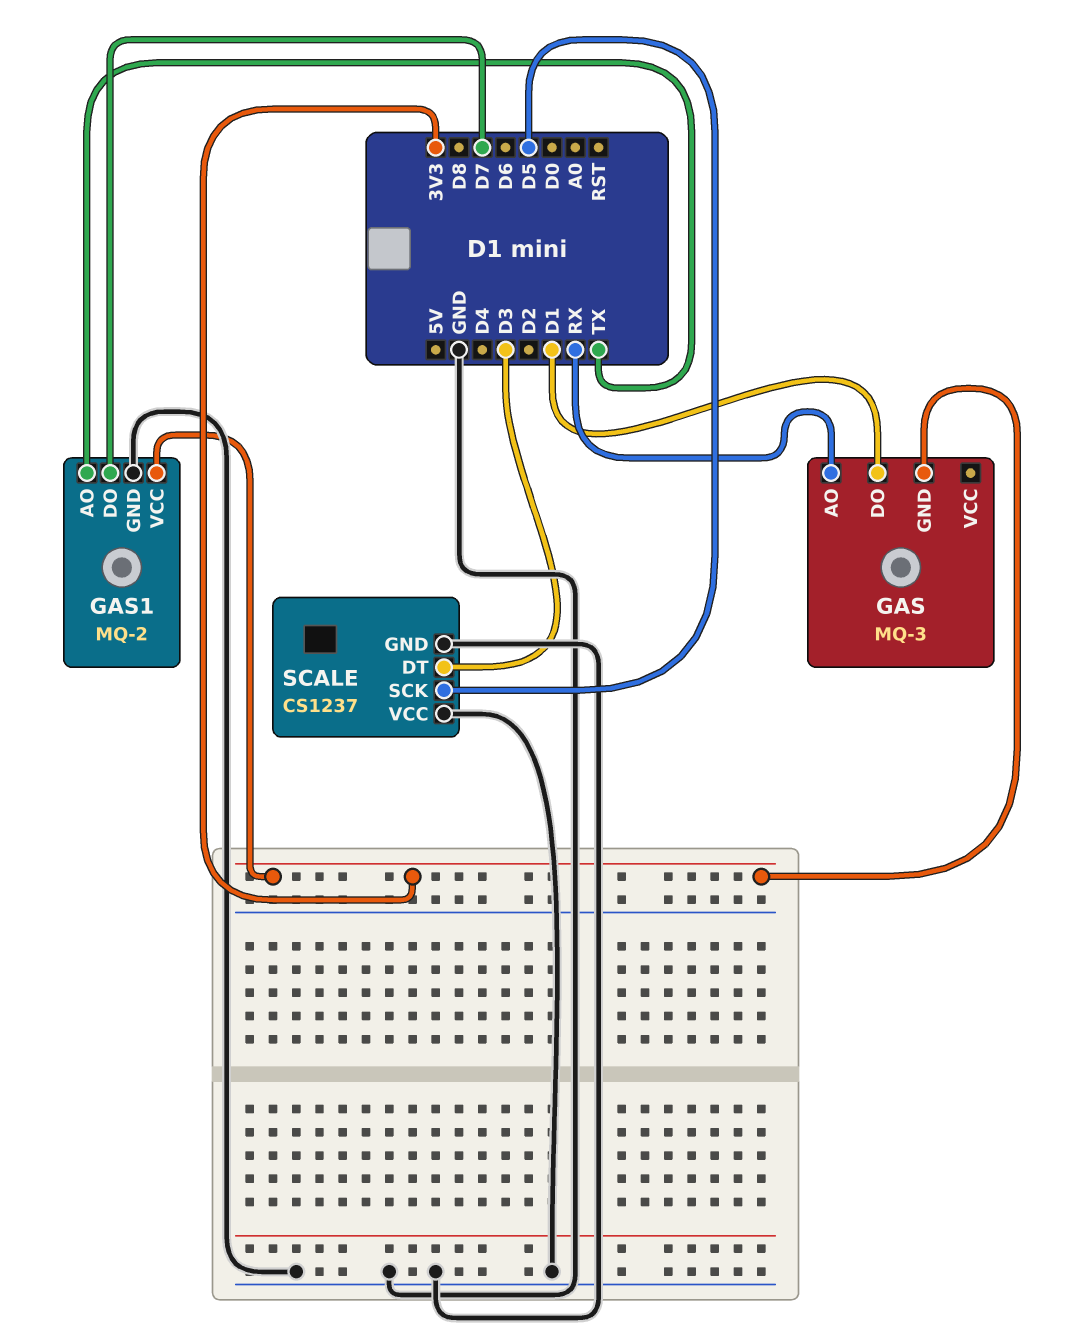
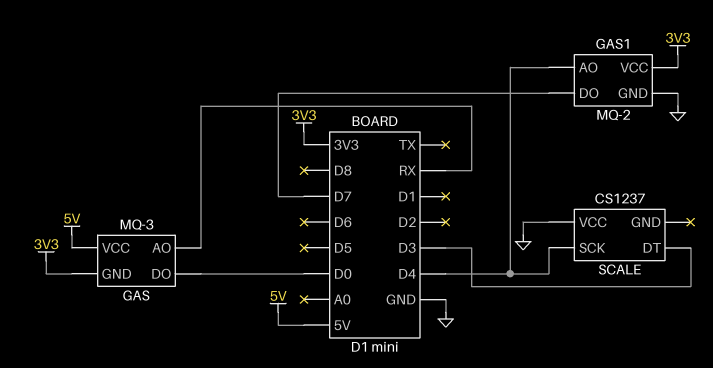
GAS pin DO: D1 -> D0
GAS pin VCC: none -> 5V
GAS1 pin AO: TX -> D4
SCALE pin GND: GND -> none
SCALE pin SCK: D5 -> D4

